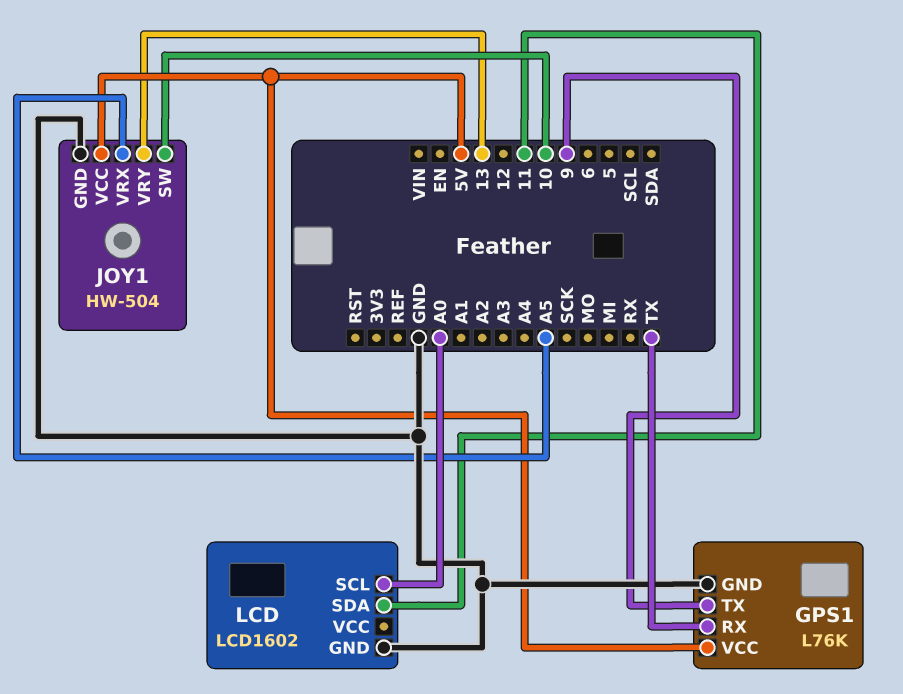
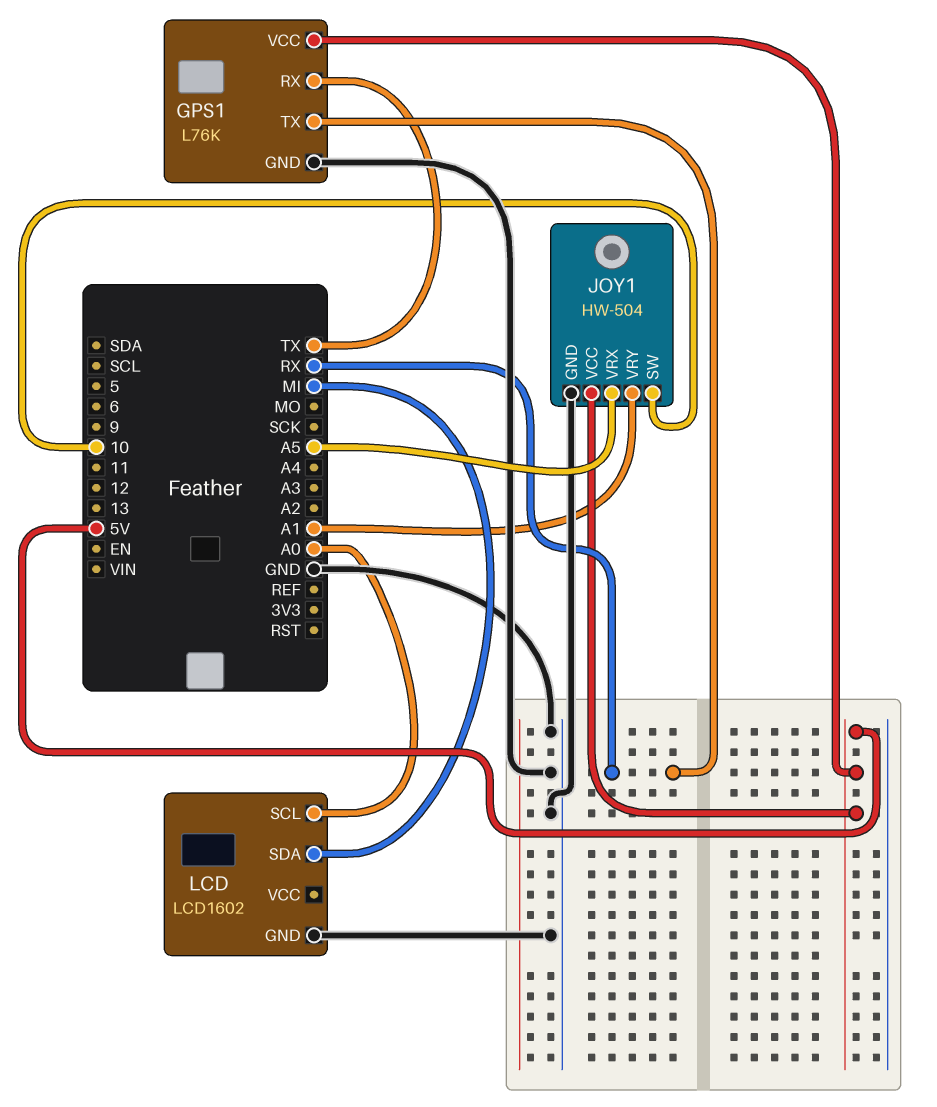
GPS1 pin TX: 9 -> RX
JOY1 pin VRY: 13 -> A1
LCD pin SDA: 11 -> MI

